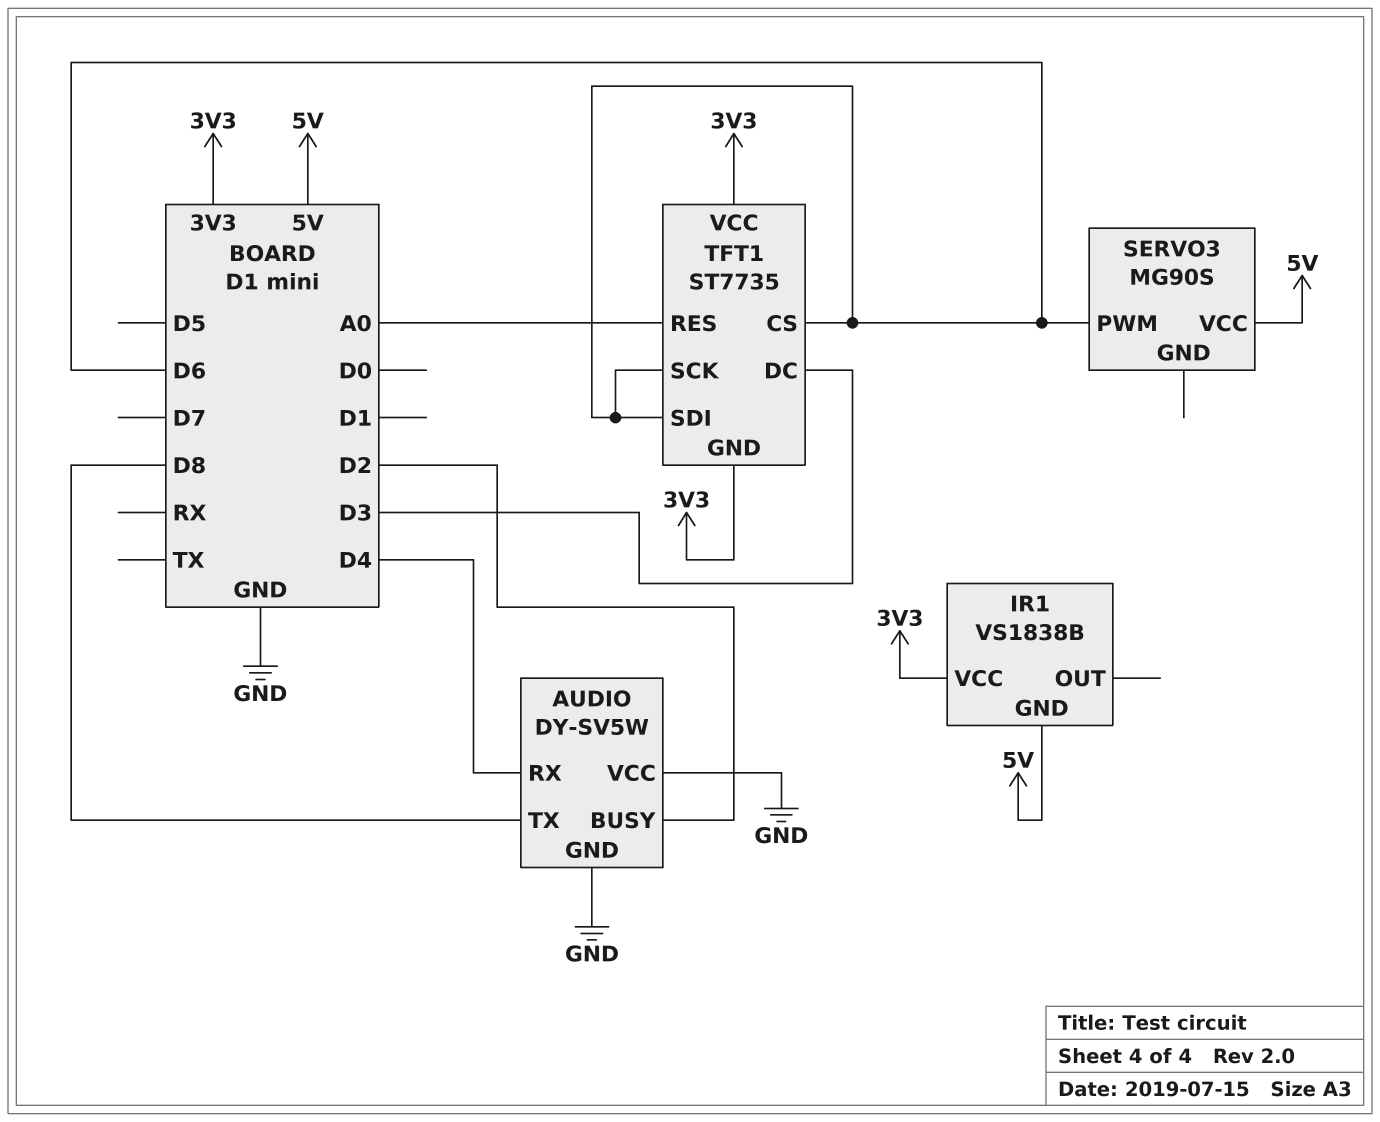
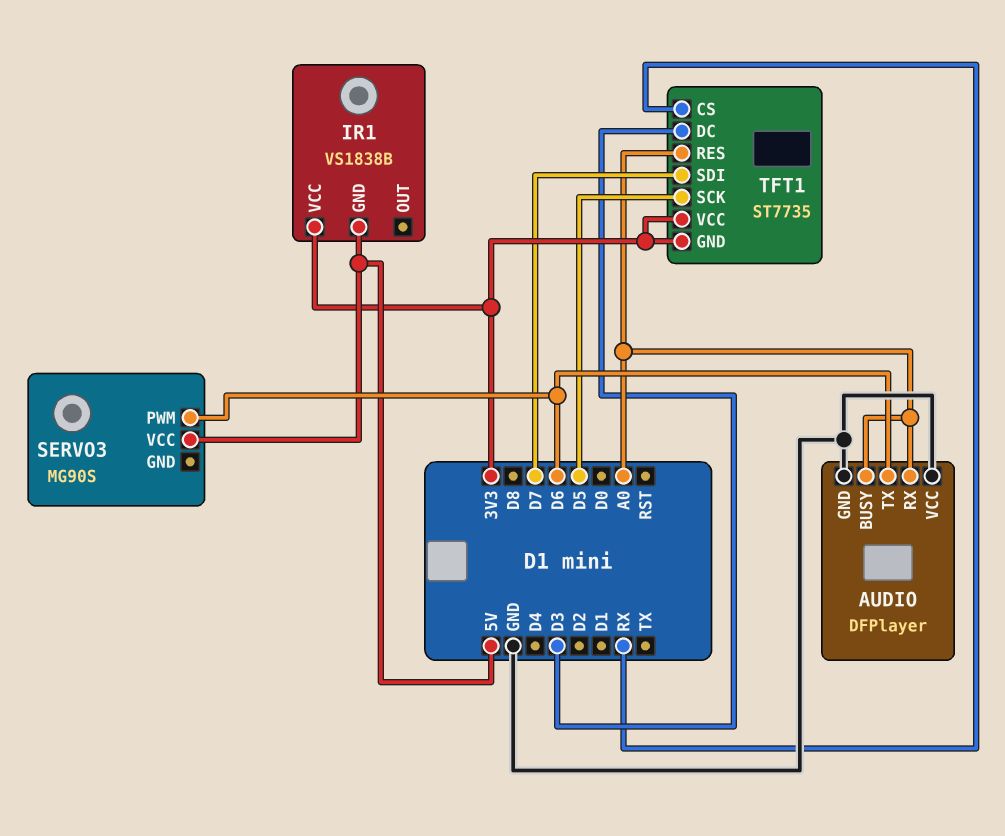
AUDIO: DY-SV5W -> DFPlayer
AUDIO pin BUSY: D2 -> A0
AUDIO pin RX: D4 -> A0
AUDIO pin TX: D8 -> D6
TFT1 pin CS: D6 -> RX
TFT1 pin SCK: D6 -> D5
TFT1 pin SDI: D6 -> D7

